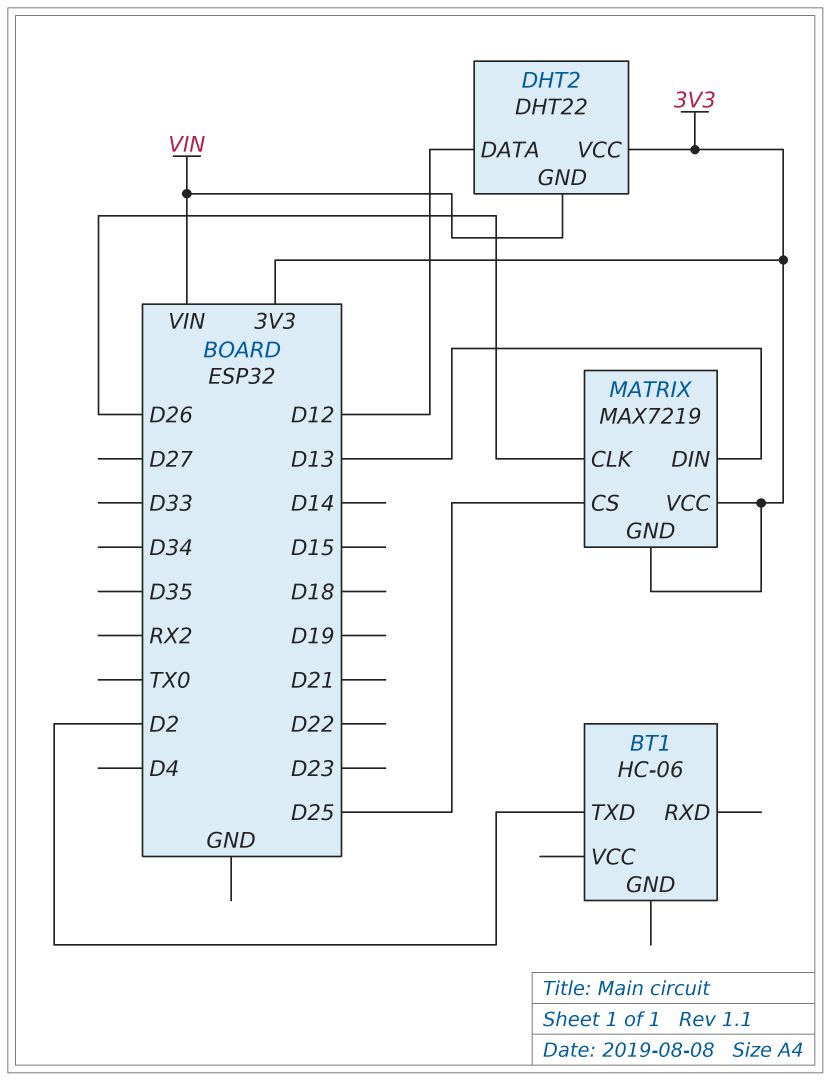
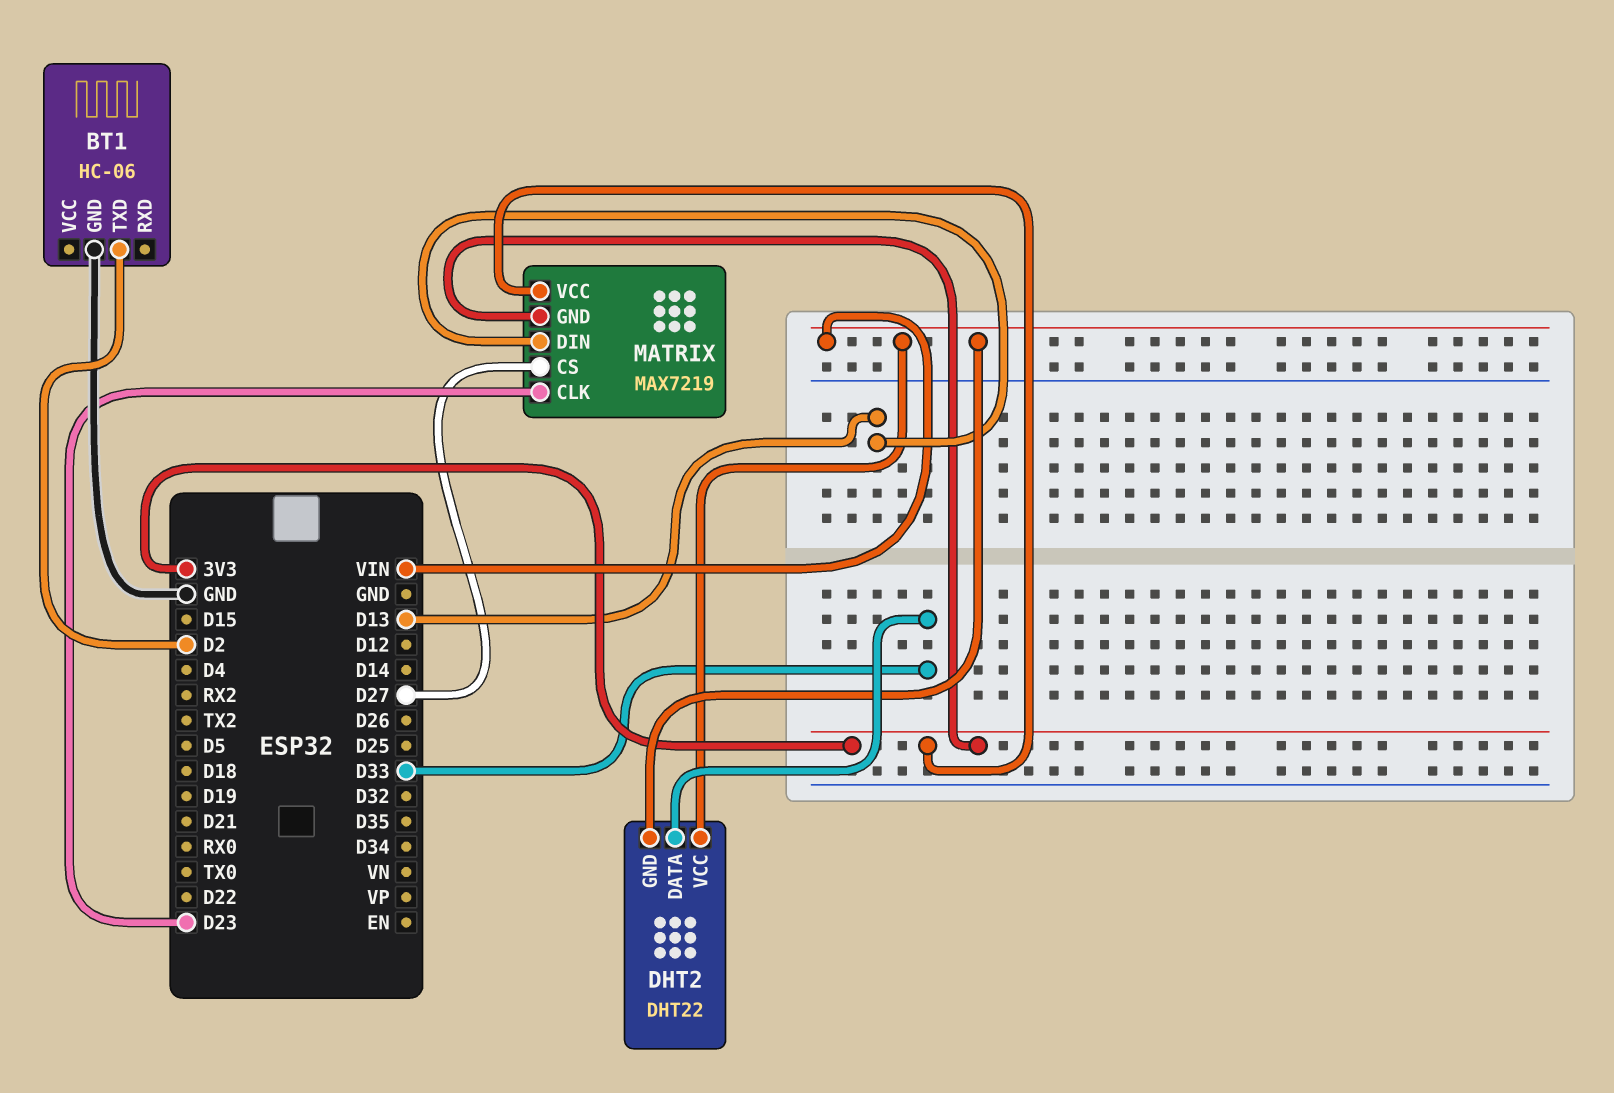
BT1 pin GND: none -> GND
DHT2 pin DATA: D12 -> D33
DHT2 pin VCC: 3V3 -> VIN
MATRIX pin CLK: D26 -> D23
MATRIX pin CS: D25 -> D27

